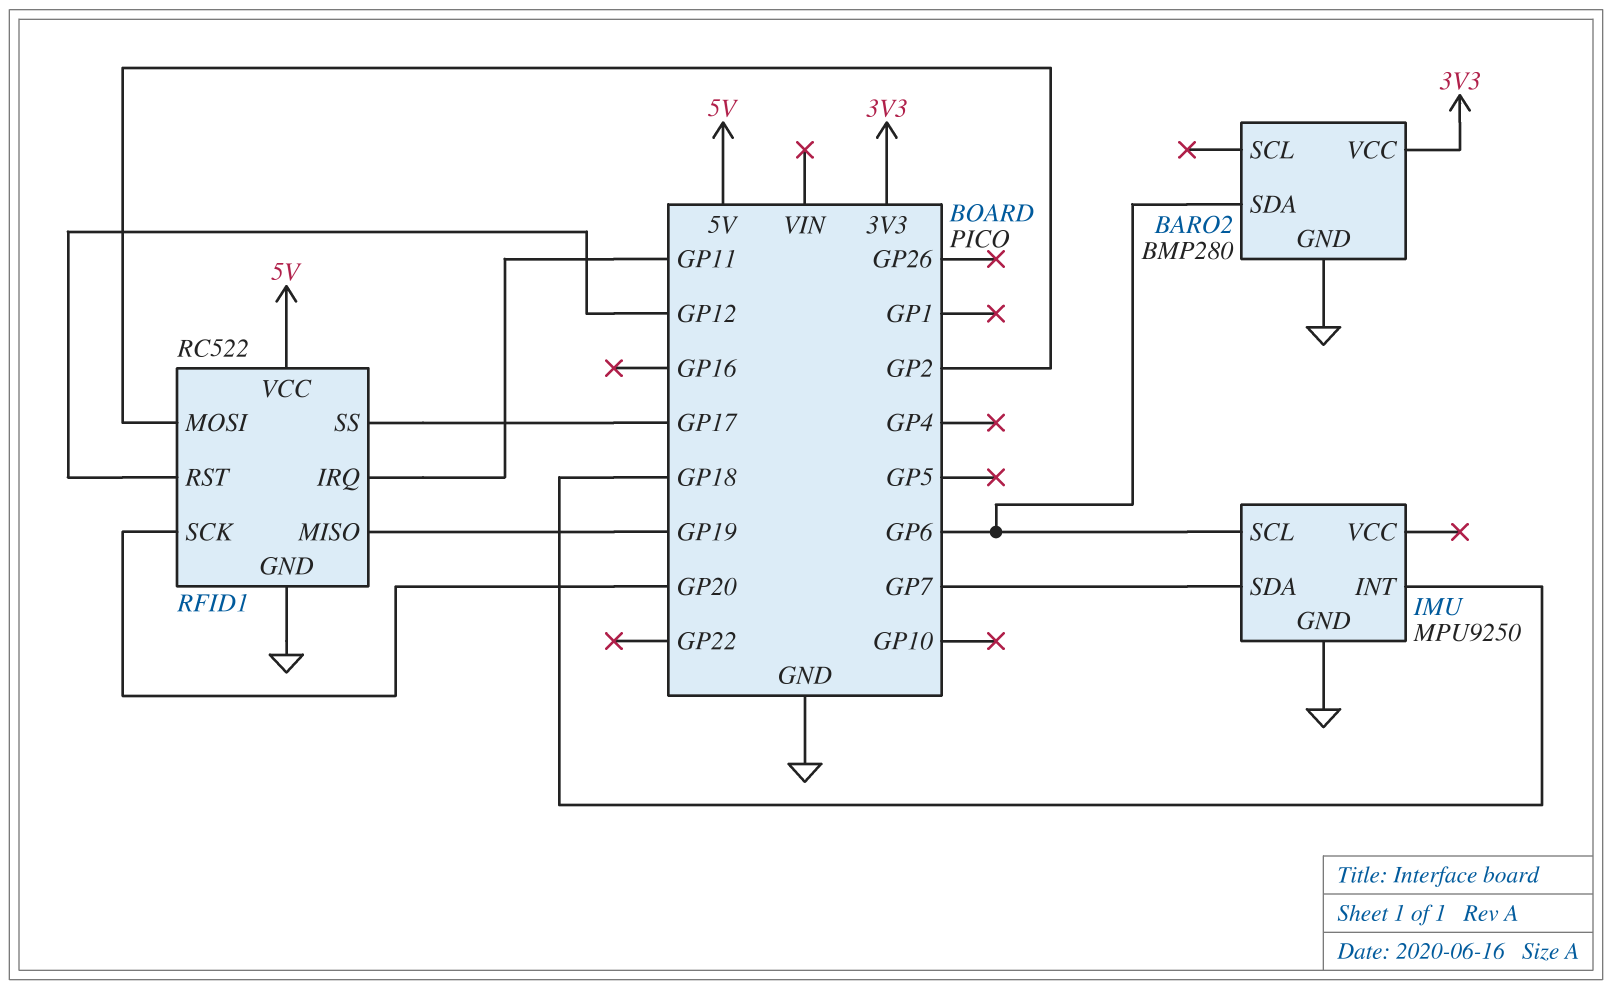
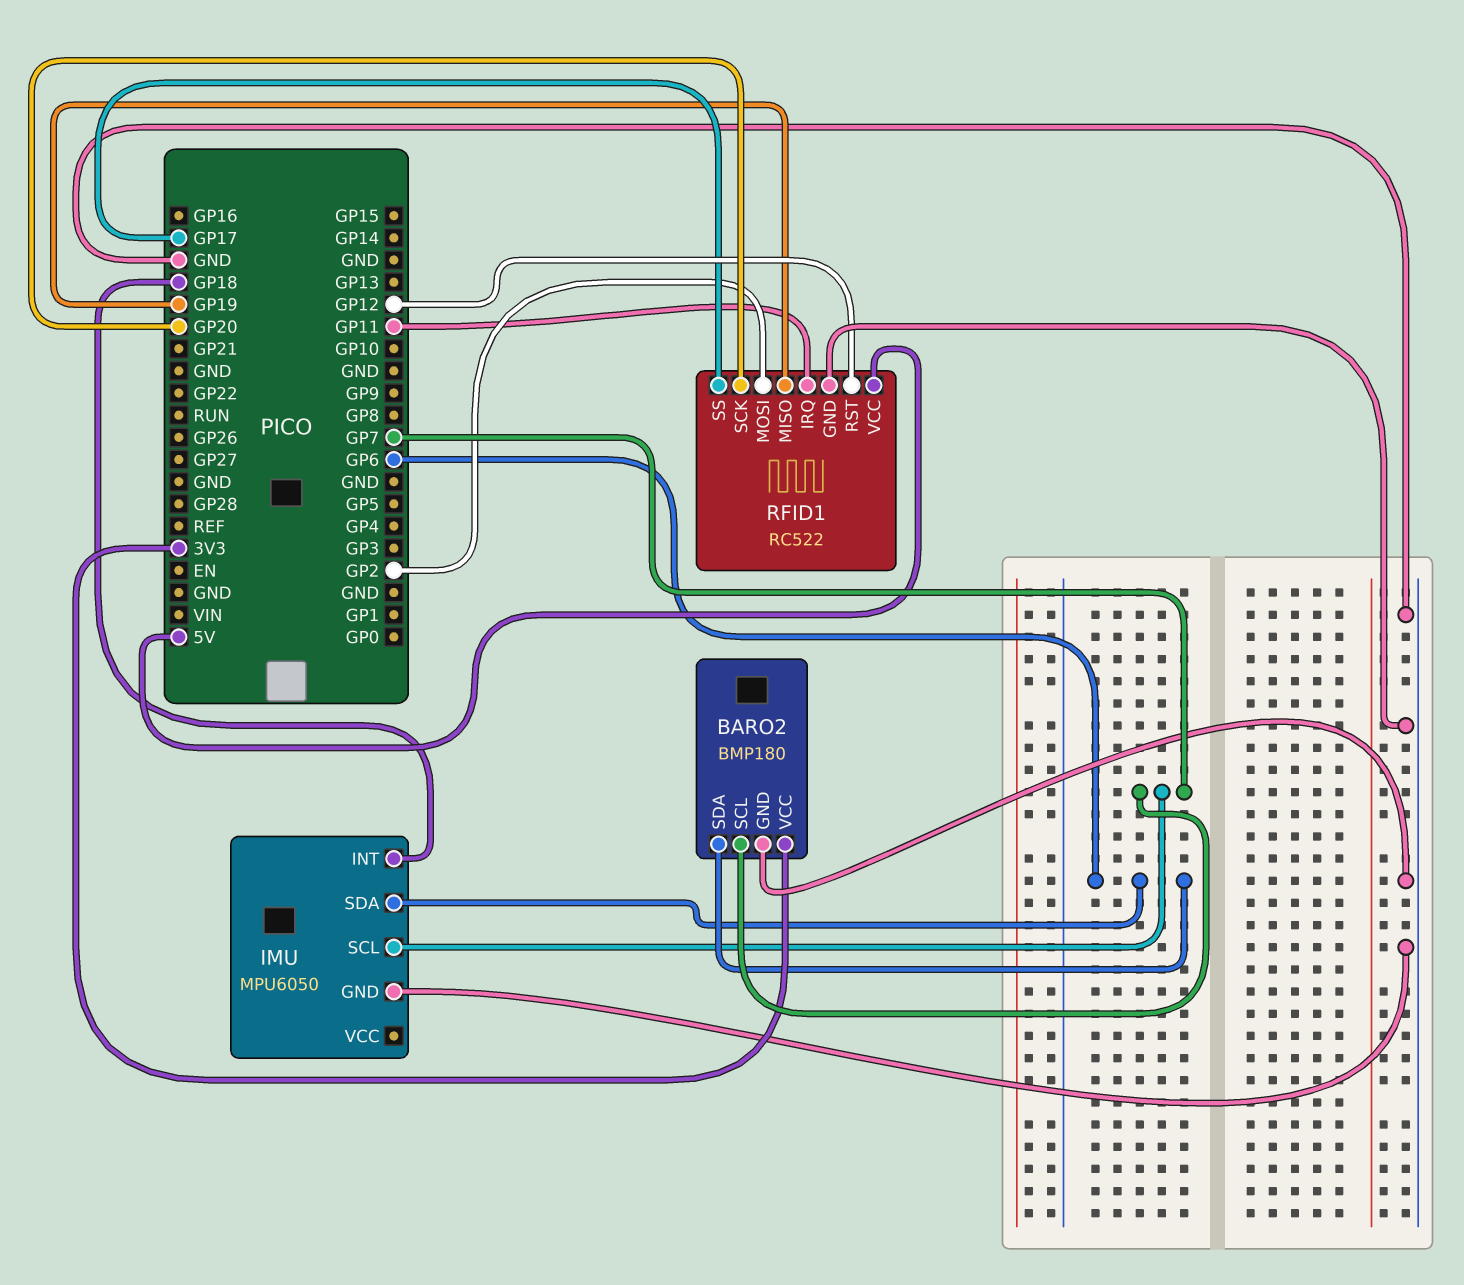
BARO2: BMP280 -> BMP180
BARO2 pin SCL: none -> GP7
IMU: MPU9250 -> MPU6050
IMU pin SCL: GP6 -> GP7
IMU pin SDA: GP7 -> GP6

